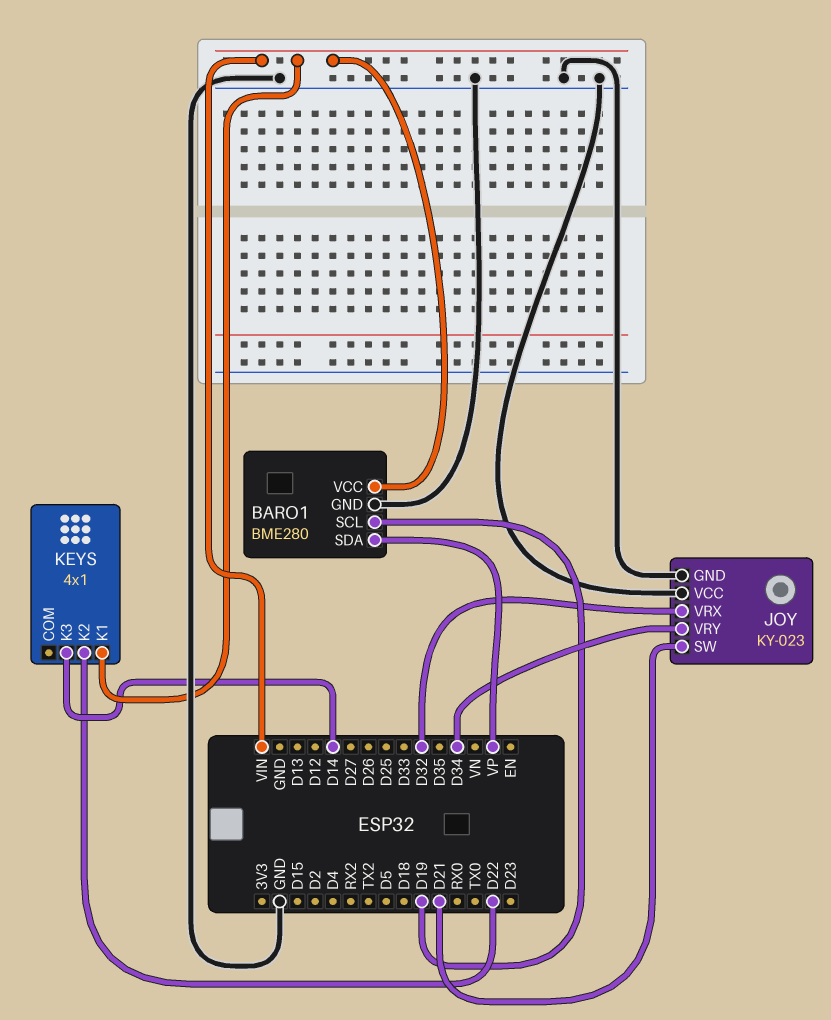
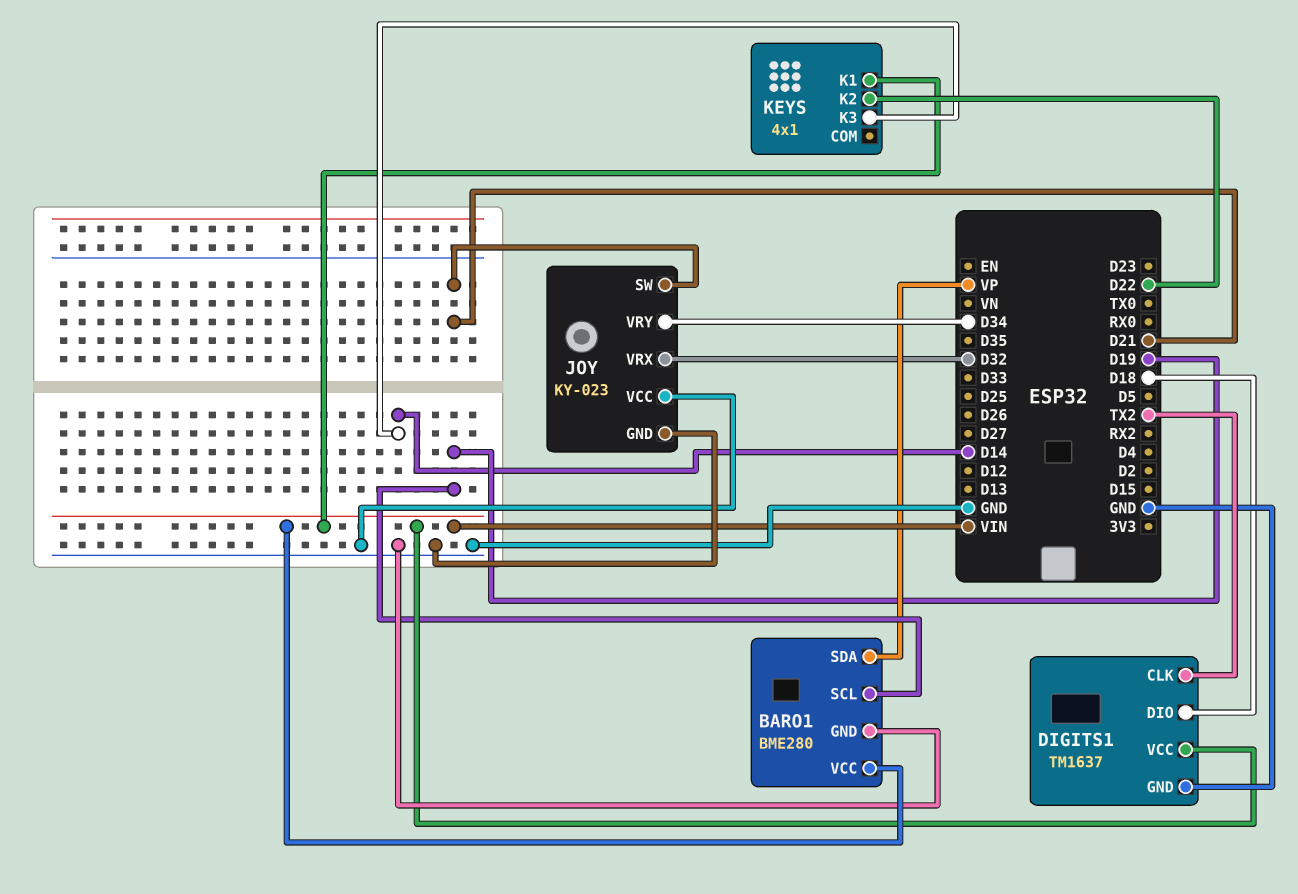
DIGITS1: none -> TM1637
DIGITS1 pin CLK: none -> TX2
DIGITS1 pin DIO: none -> D18
DIGITS1 pin GND: none -> GND
DIGITS1 pin VCC: none -> VIN

